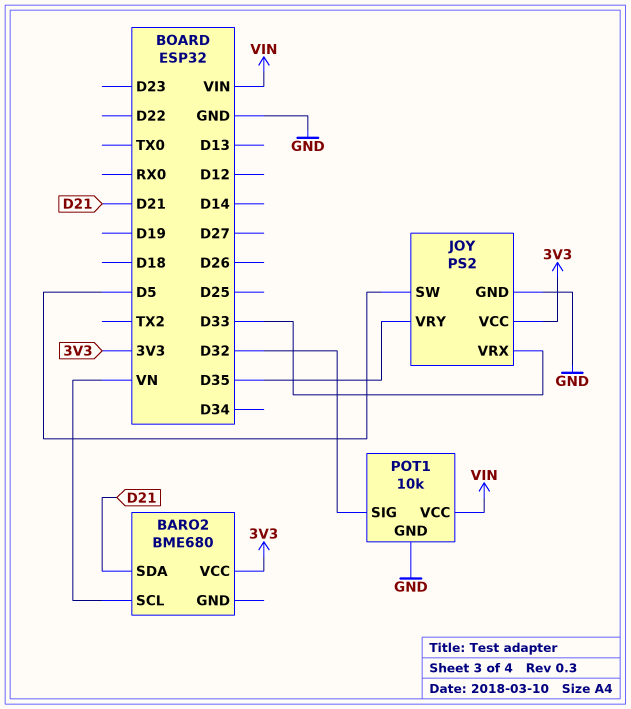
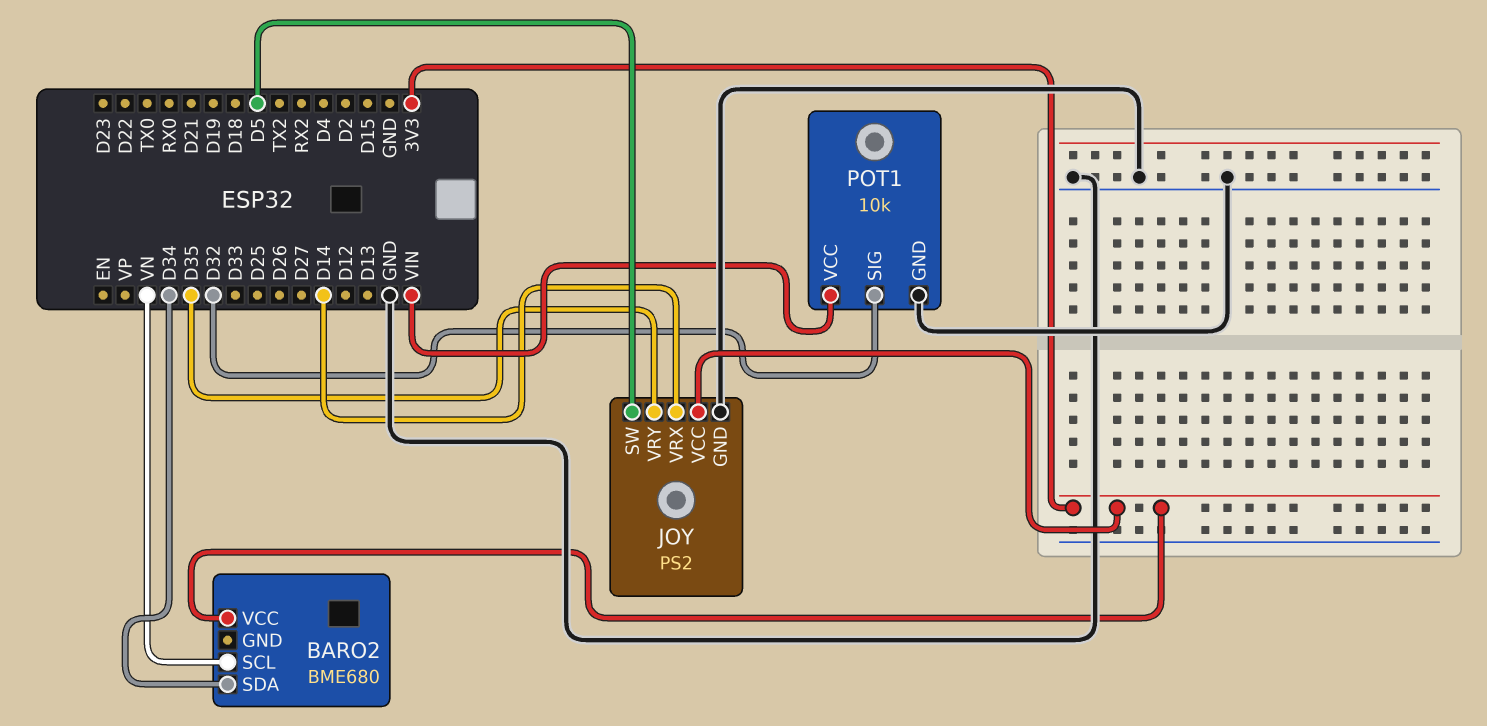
BARO2 pin SDA: D21 -> D34
JOY pin VRX: D33 -> D14

